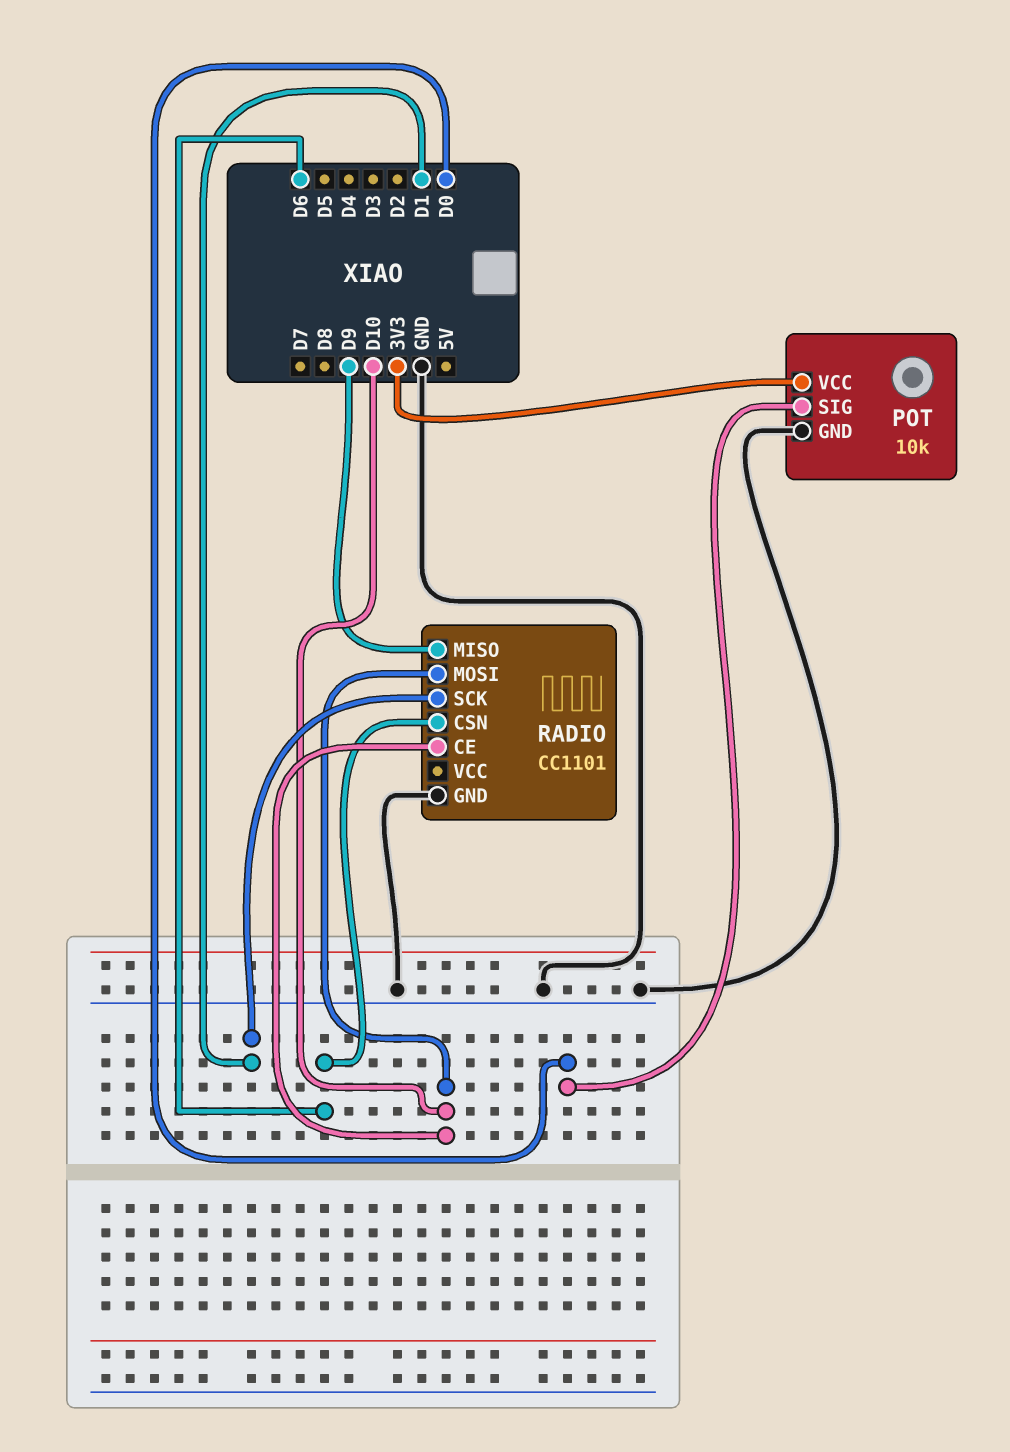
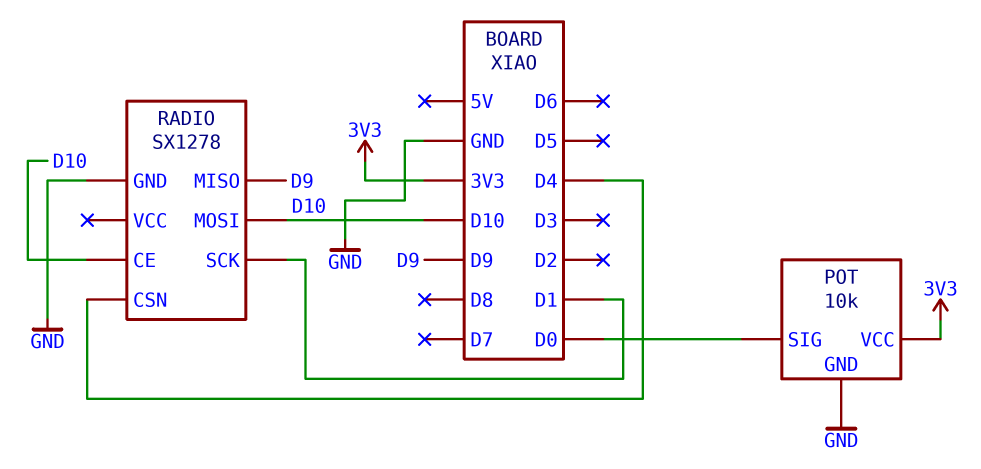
RADIO: CC1101 -> SX1278
RADIO pin CSN: D6 -> D4

